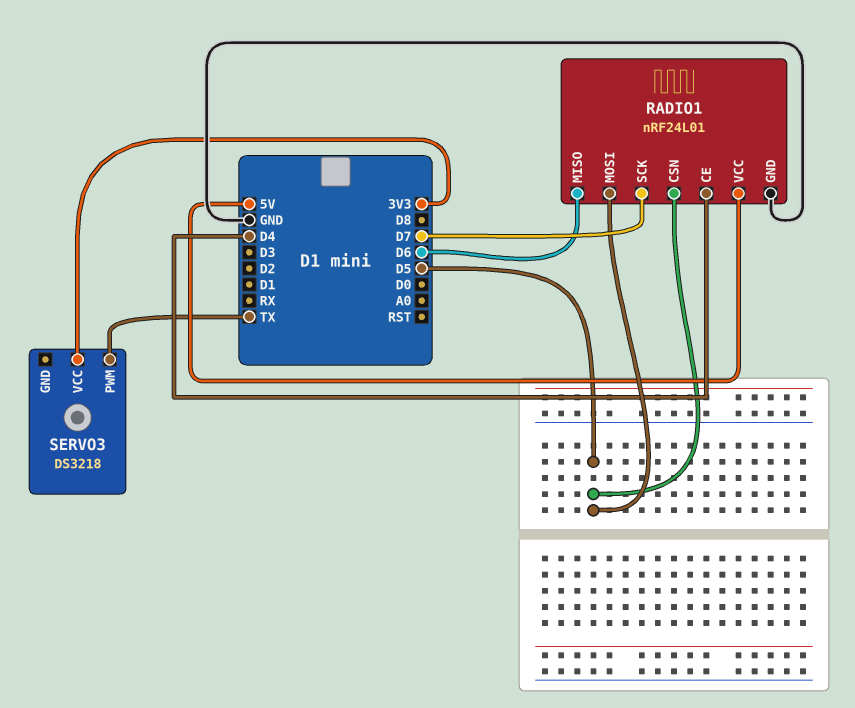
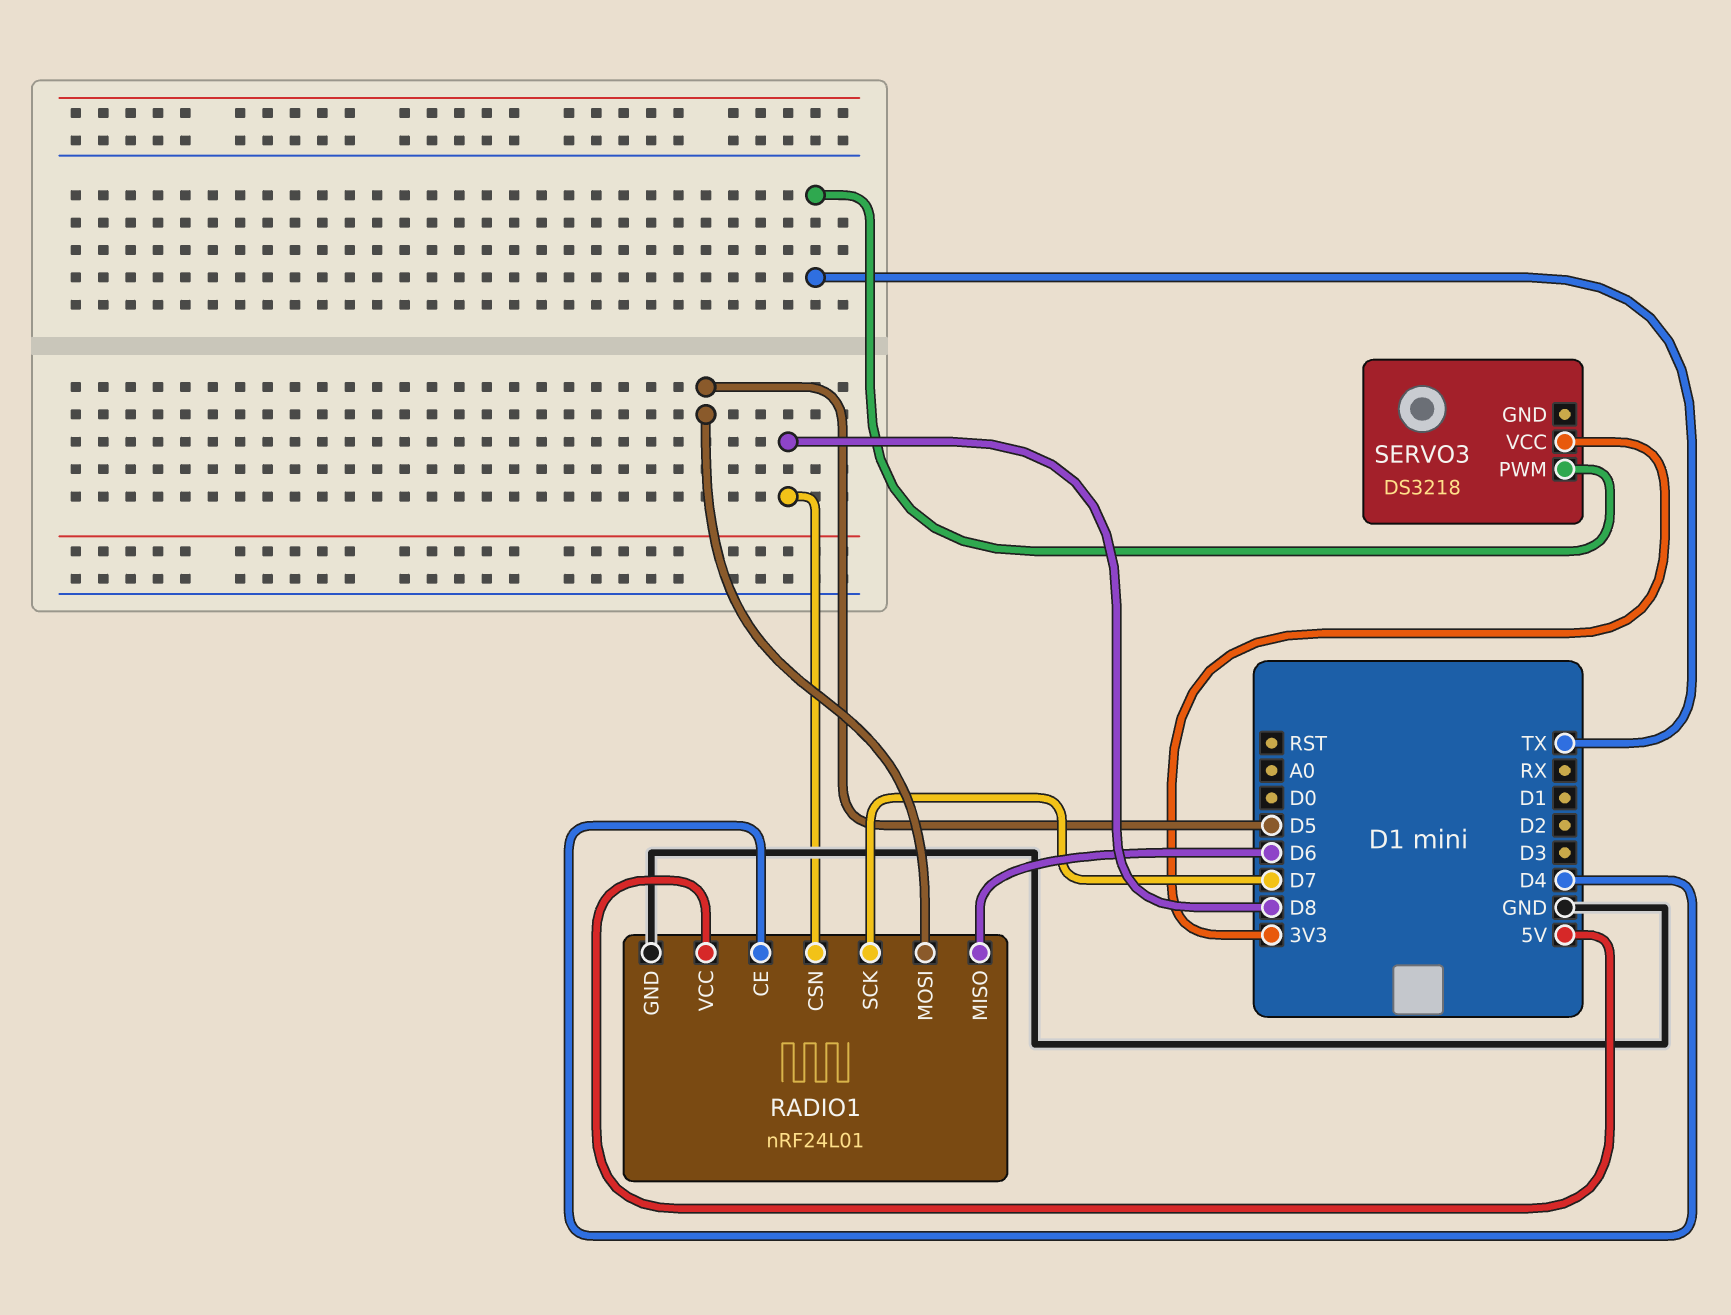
RADIO1 pin CSN: D5 -> D8

